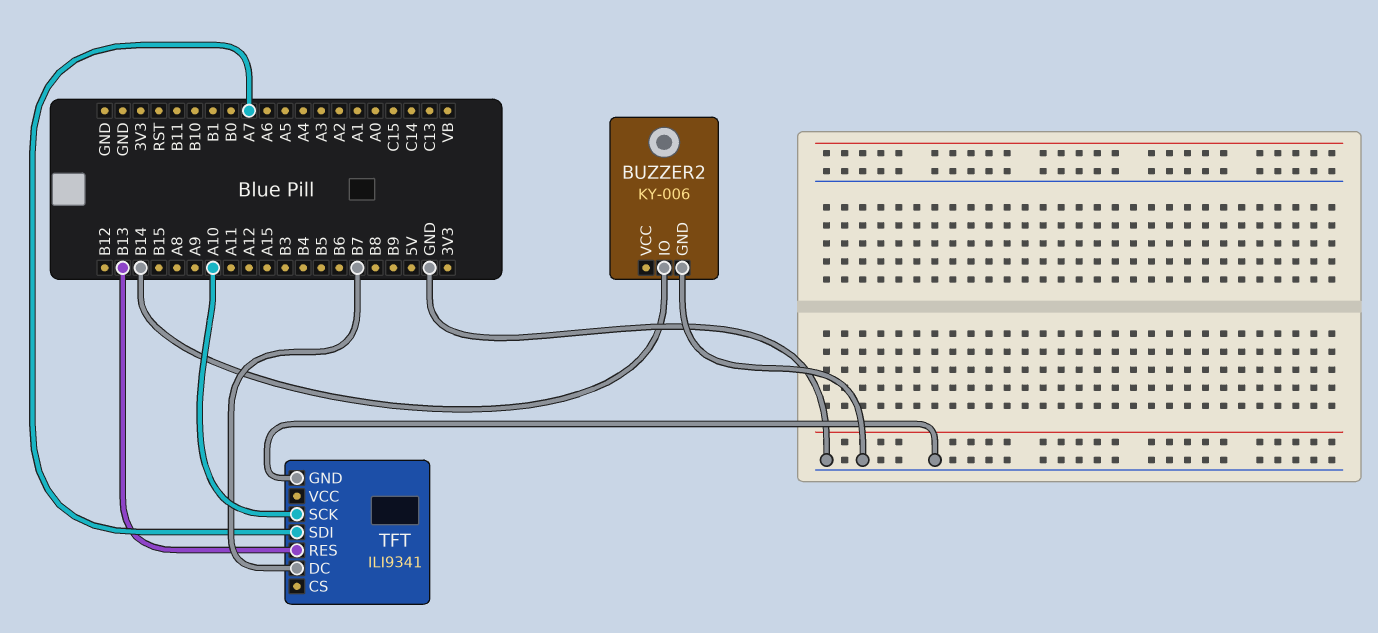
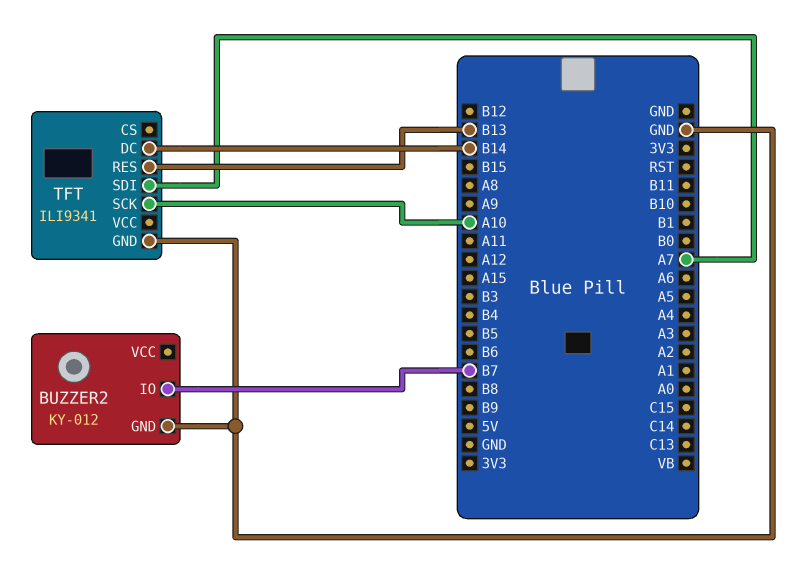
BUZZER2: KY-006 -> KY-012
BUZZER2 pin IO: B14 -> B7
TFT pin DC: B7 -> B14

